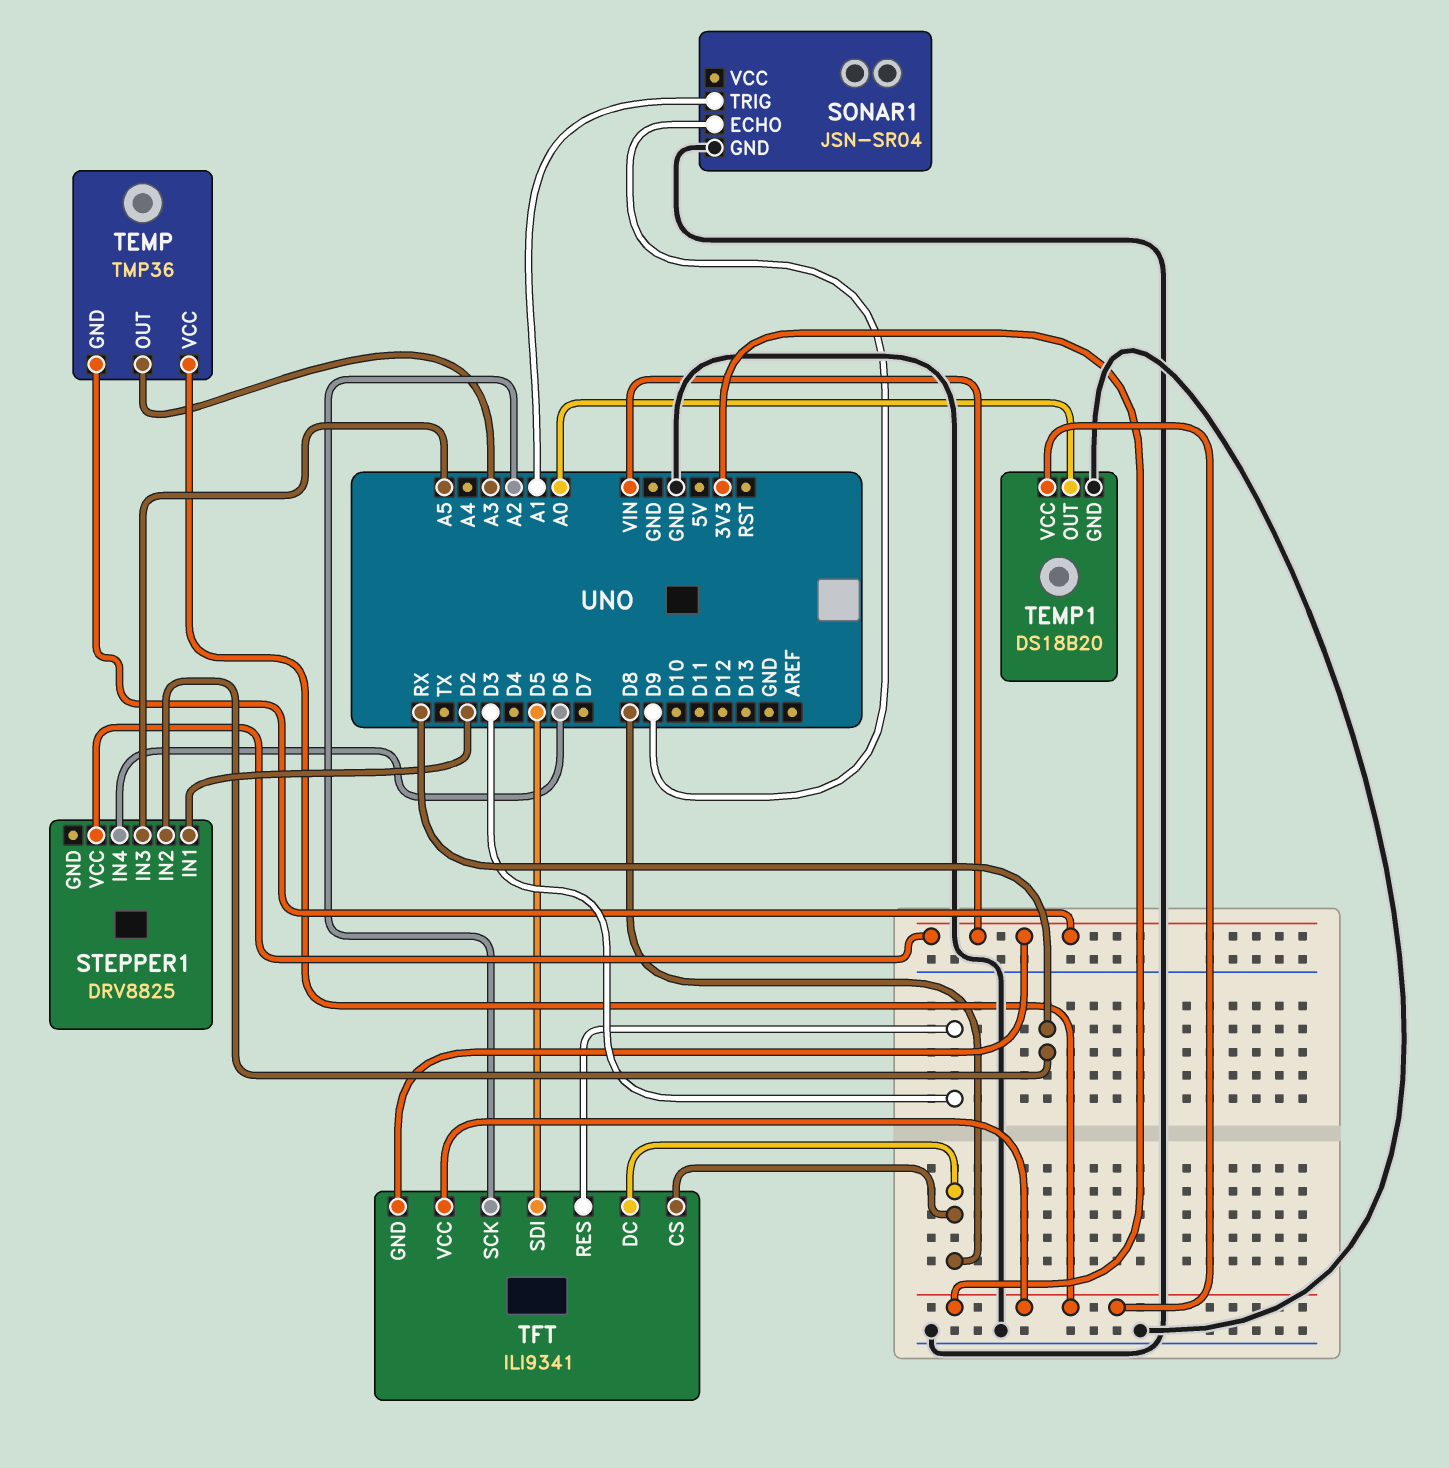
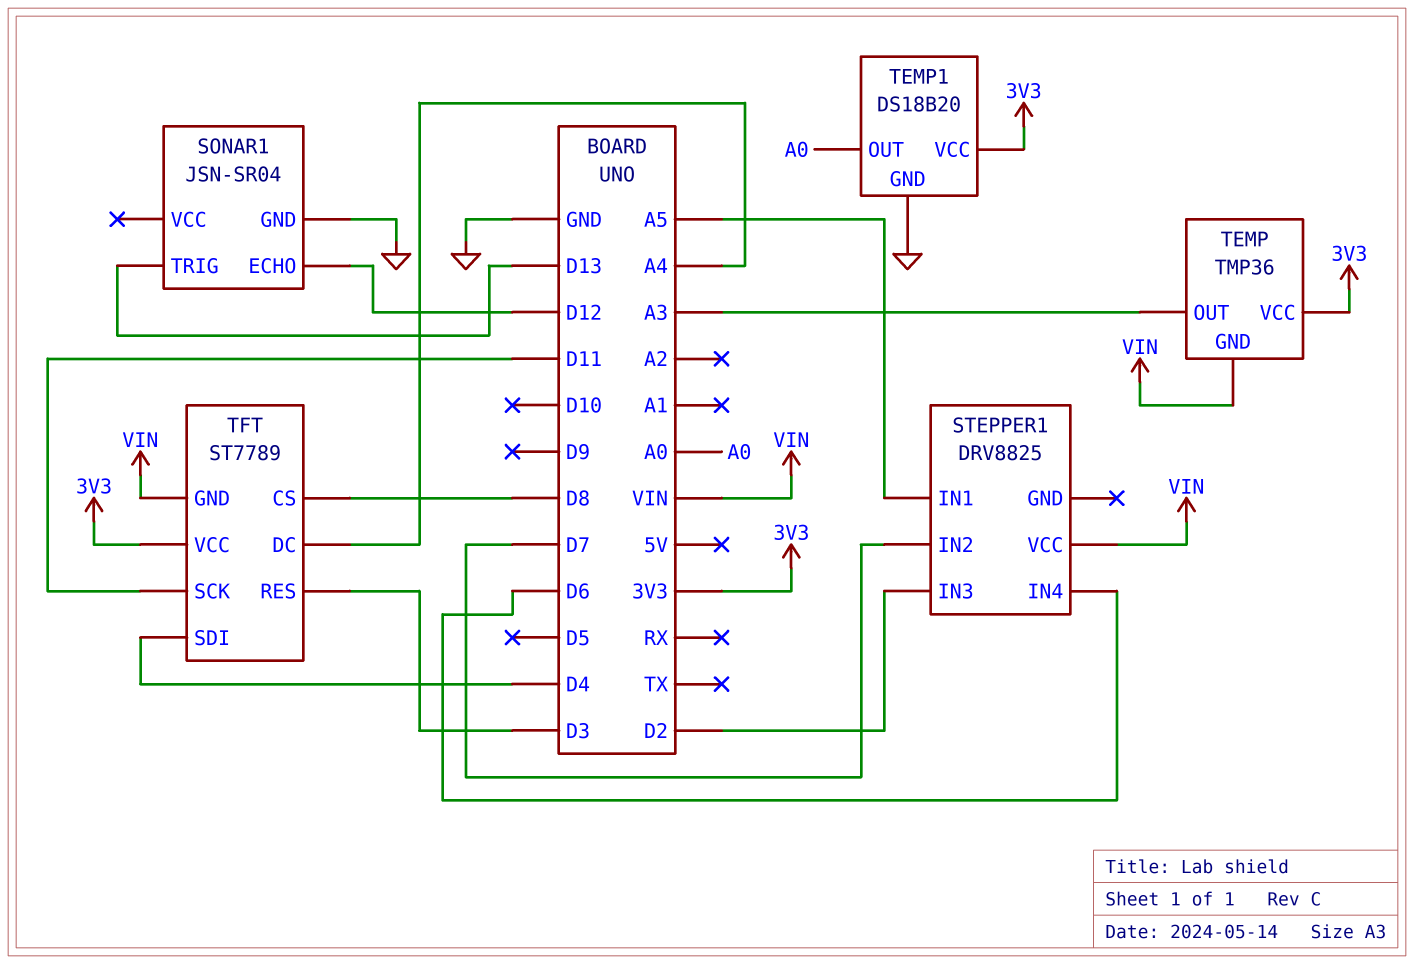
SONAR1 pin ECHO: D9 -> D12
SONAR1 pin TRIG: A1 -> D13
STEPPER1 pin IN1: D2 -> A5
STEPPER1 pin IN2: RX -> D7
STEPPER1 pin IN3: A5 -> D2
TFT: ILI9341 -> ST7789
TFT pin DC: D8 -> A4
TFT pin SCK: A2 -> D11
TFT pin SDI: D5 -> D4

